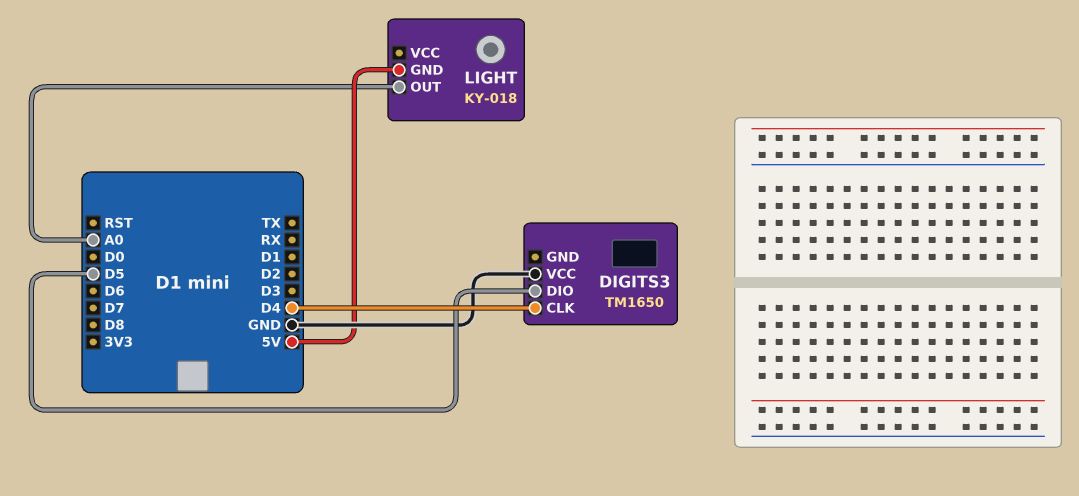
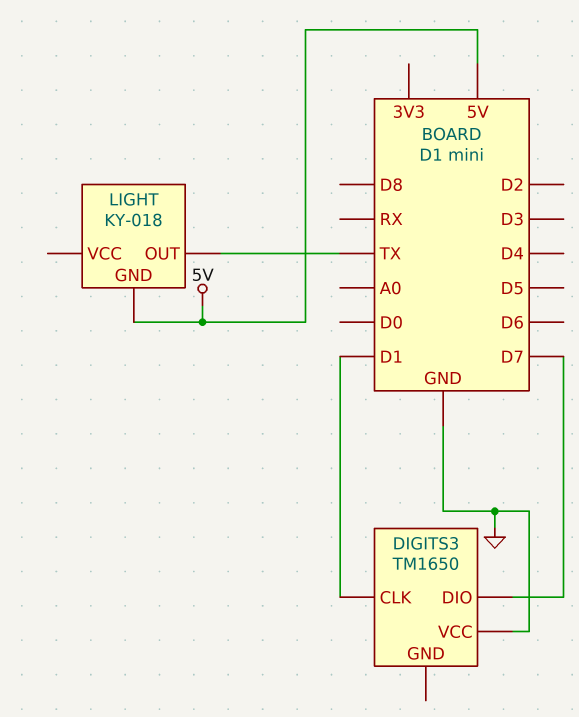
DIGITS3 pin CLK: D4 -> D1
DIGITS3 pin DIO: D5 -> D7
LIGHT pin OUT: A0 -> TX

